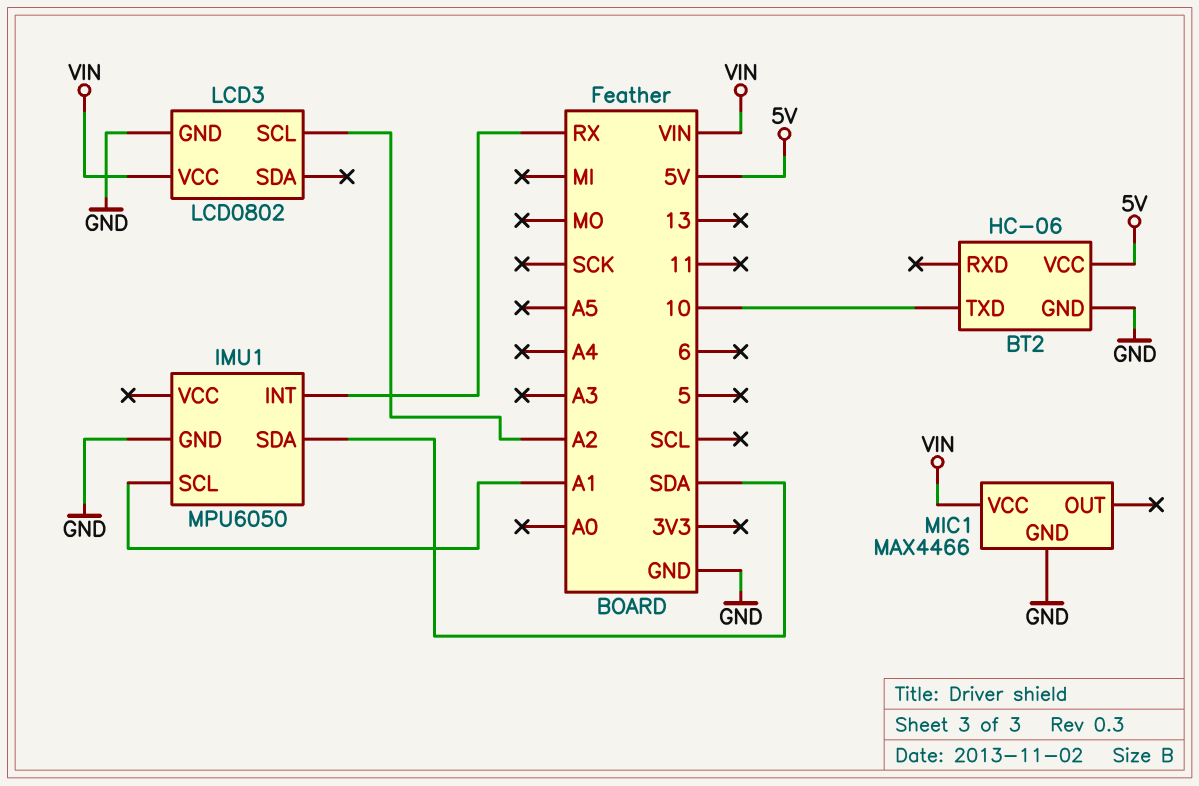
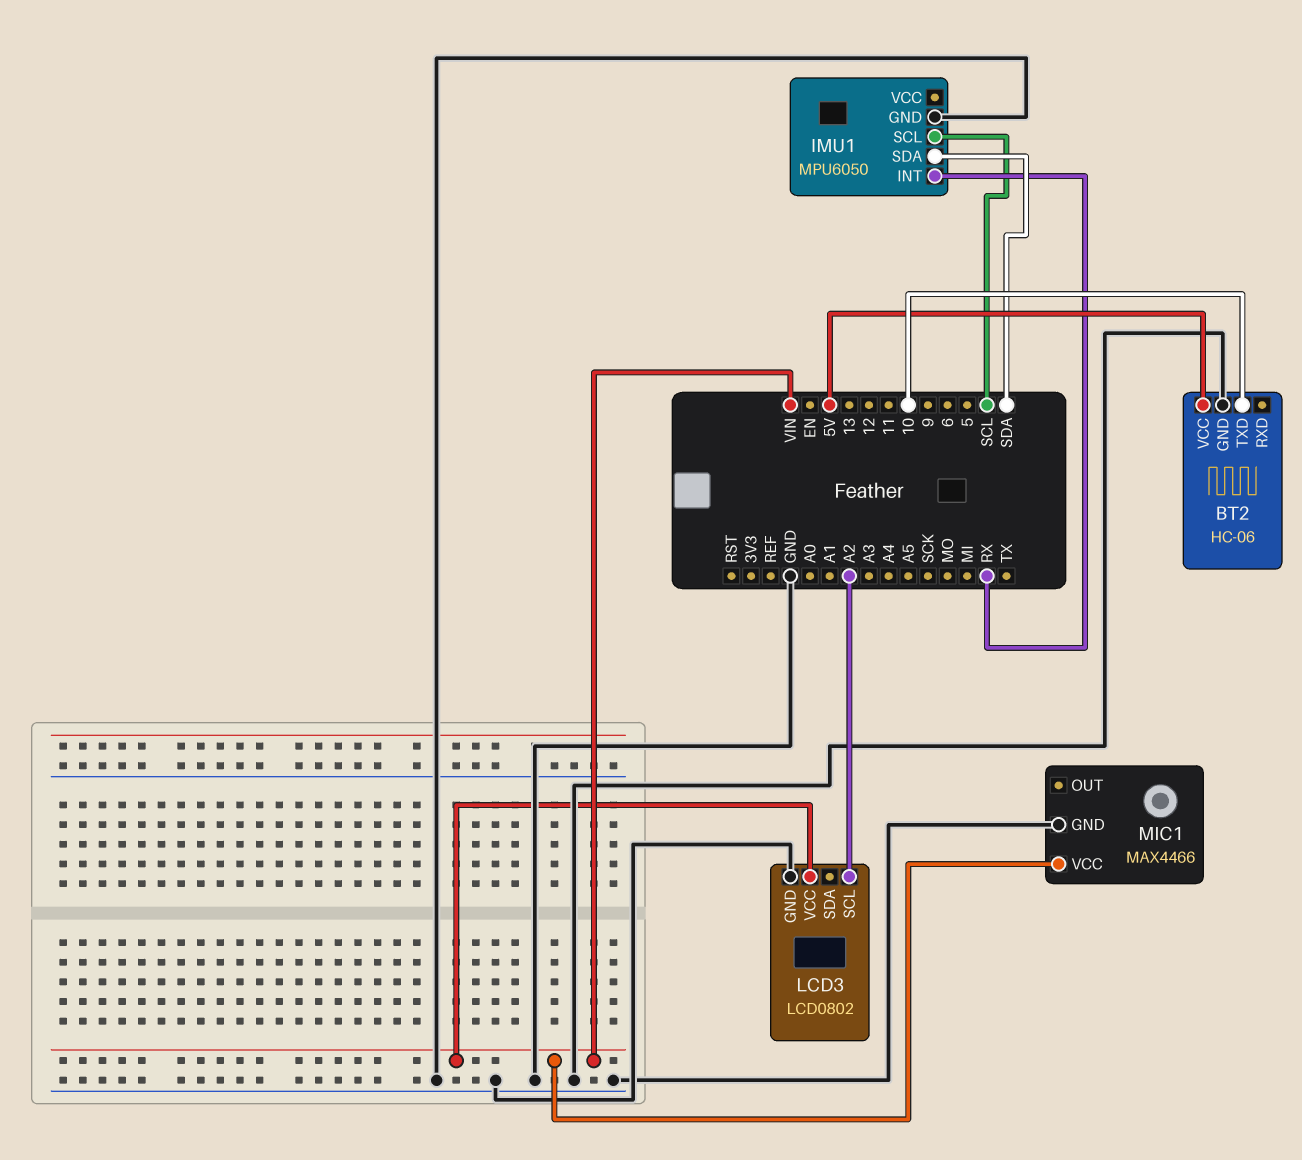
IMU1 pin SCL: A1 -> SCL

